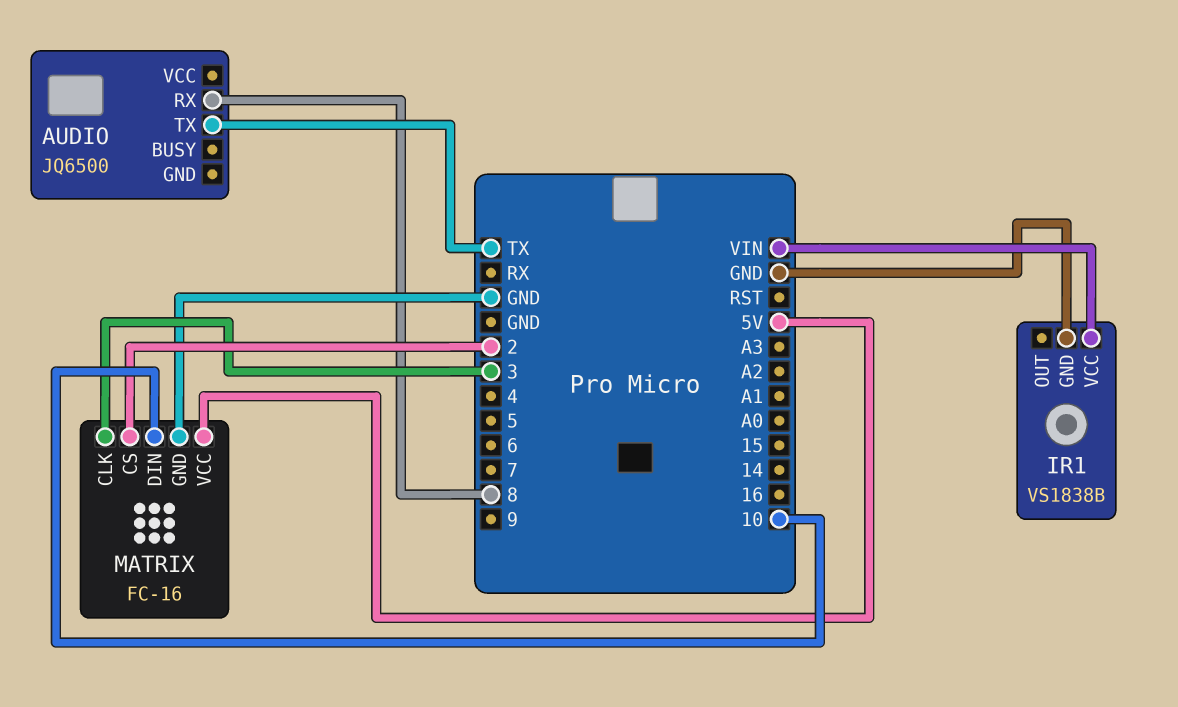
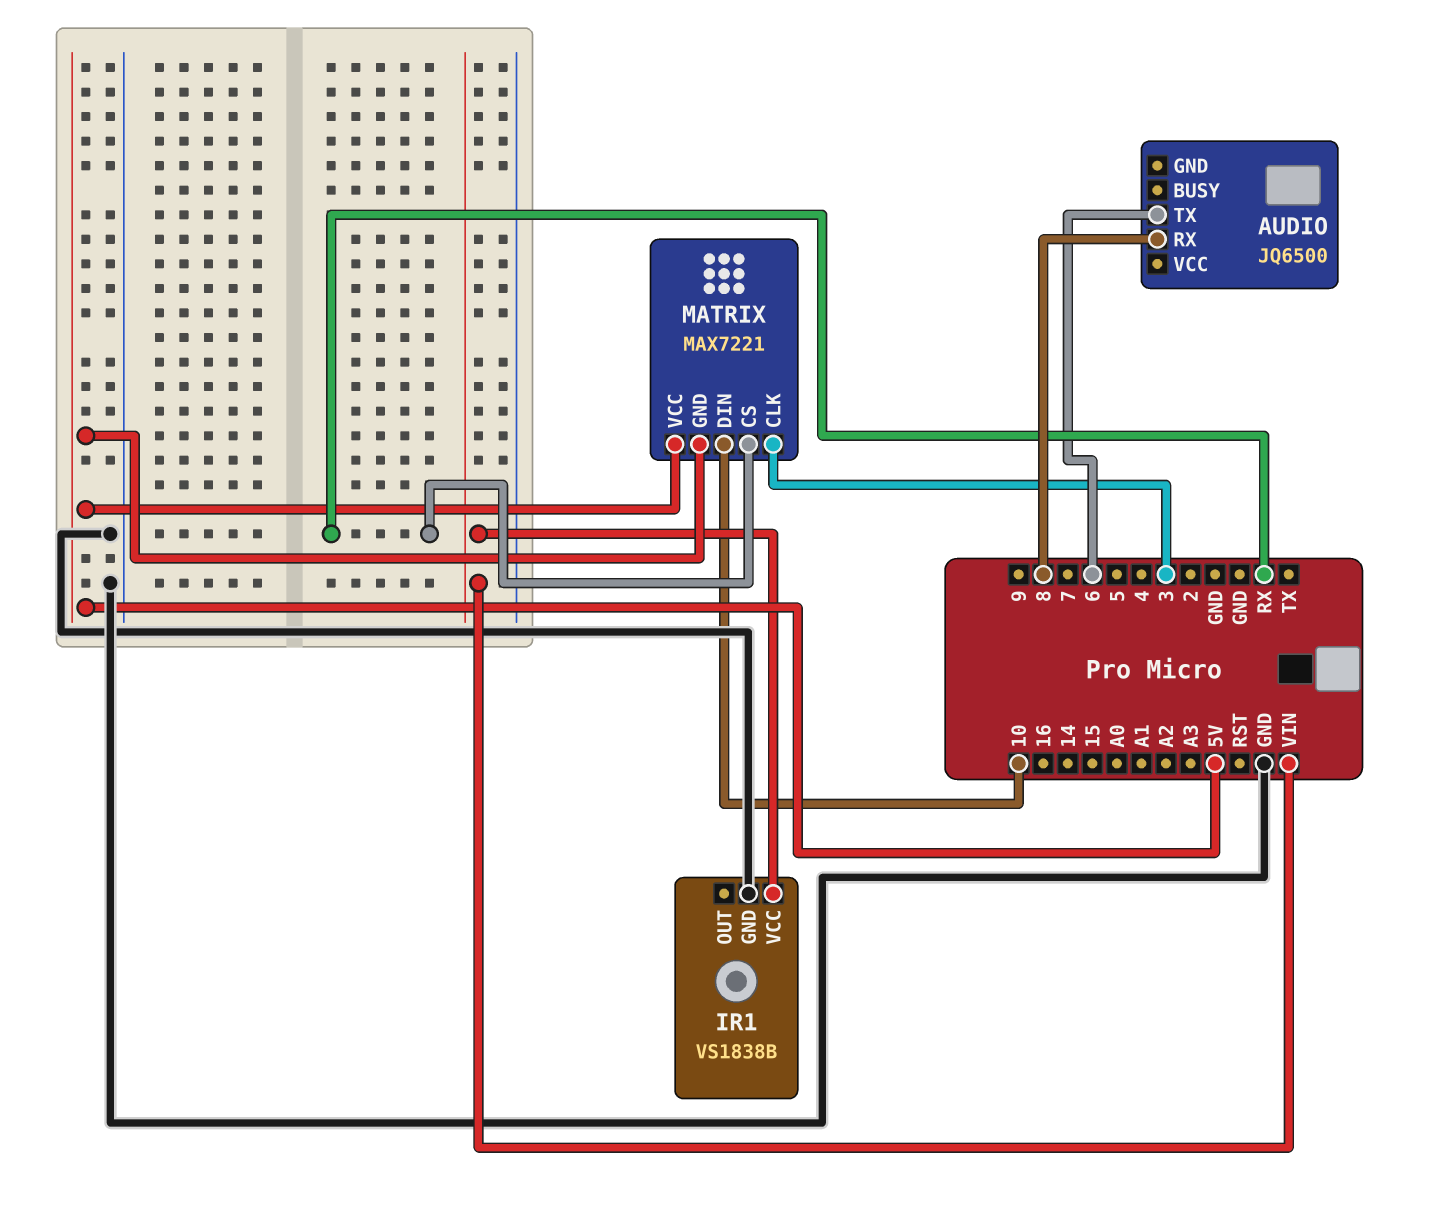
AUDIO pin TX: TX -> 6
MATRIX: FC-16 -> MAX7221
MATRIX pin CS: 2 -> RX
MATRIX pin GND: GND -> 5V

